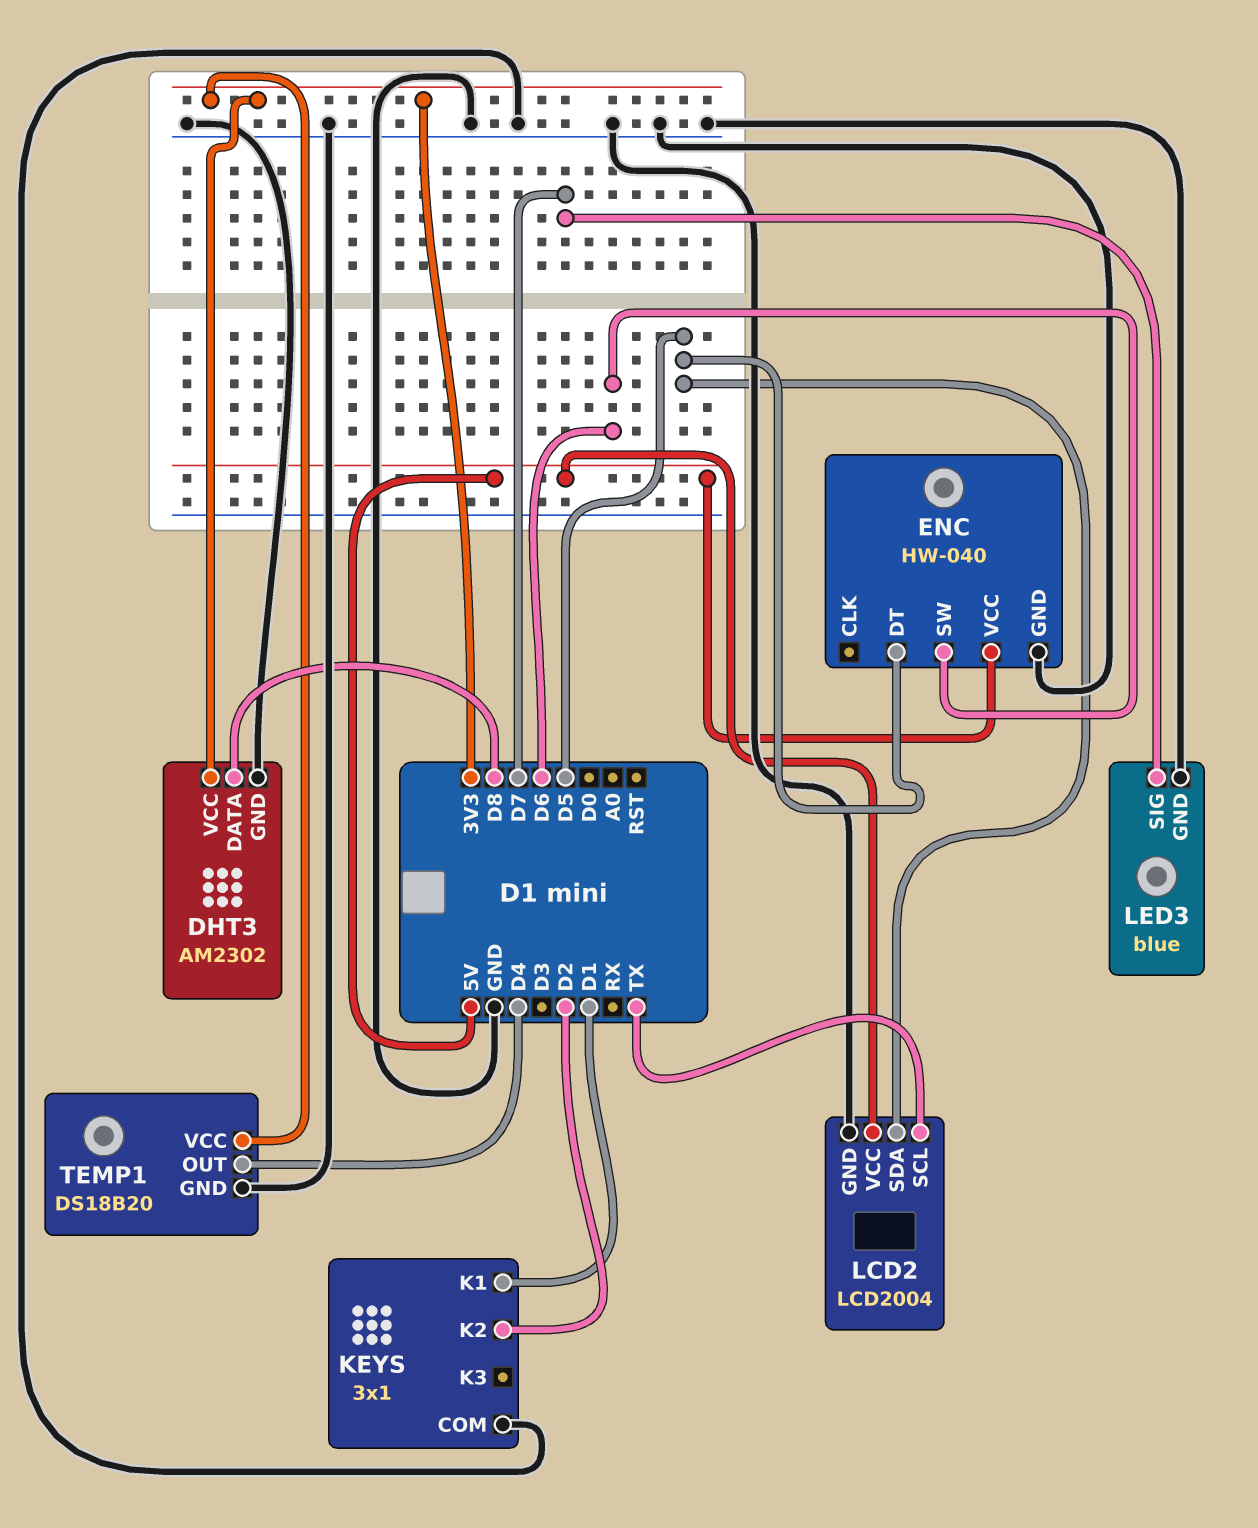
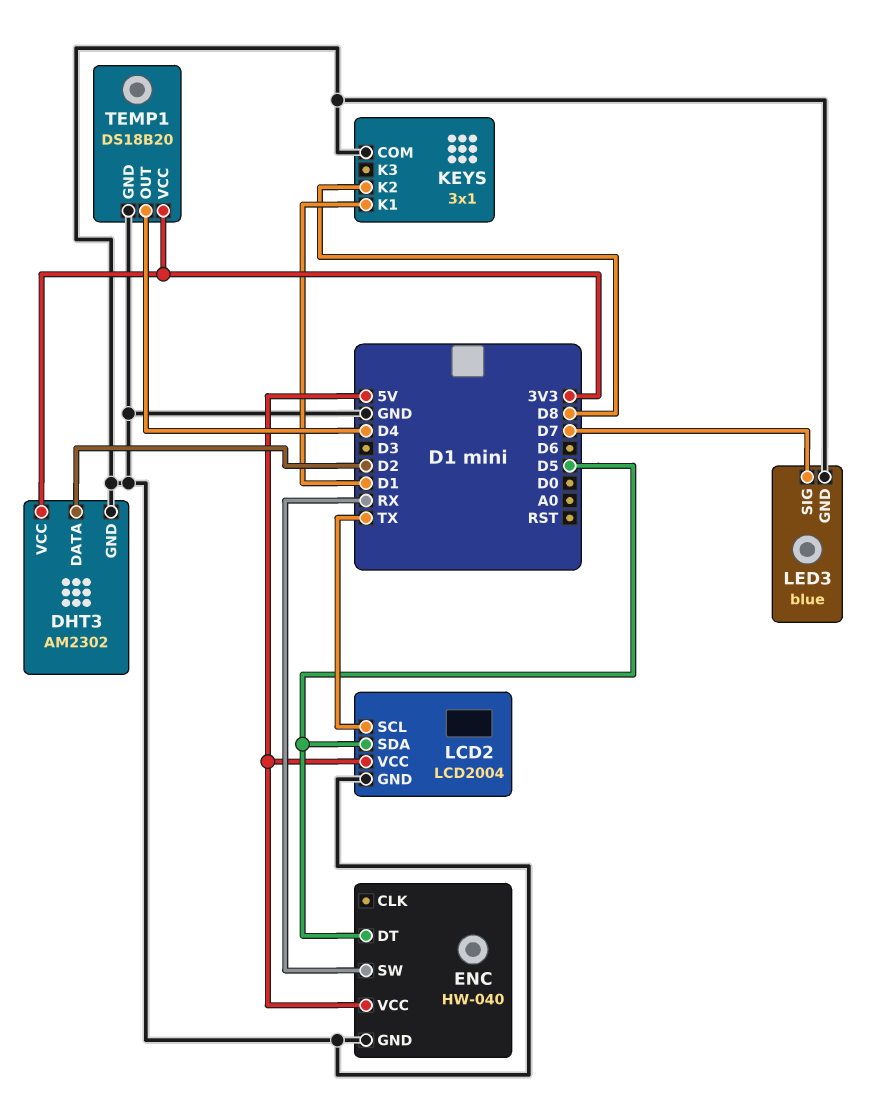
DHT3 pin DATA: D8 -> D2
ENC pin SW: D6 -> RX
KEYS pin K2: D2 -> D8

